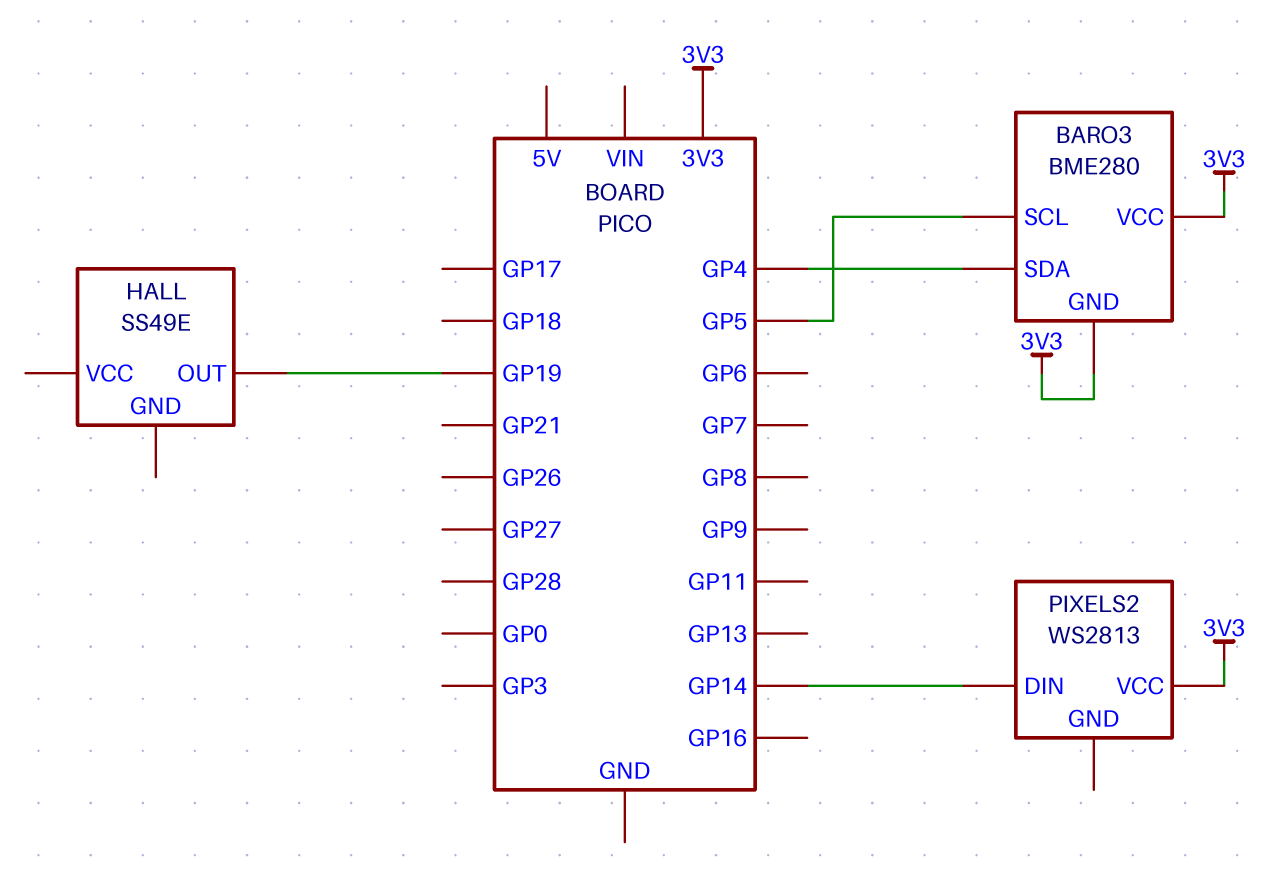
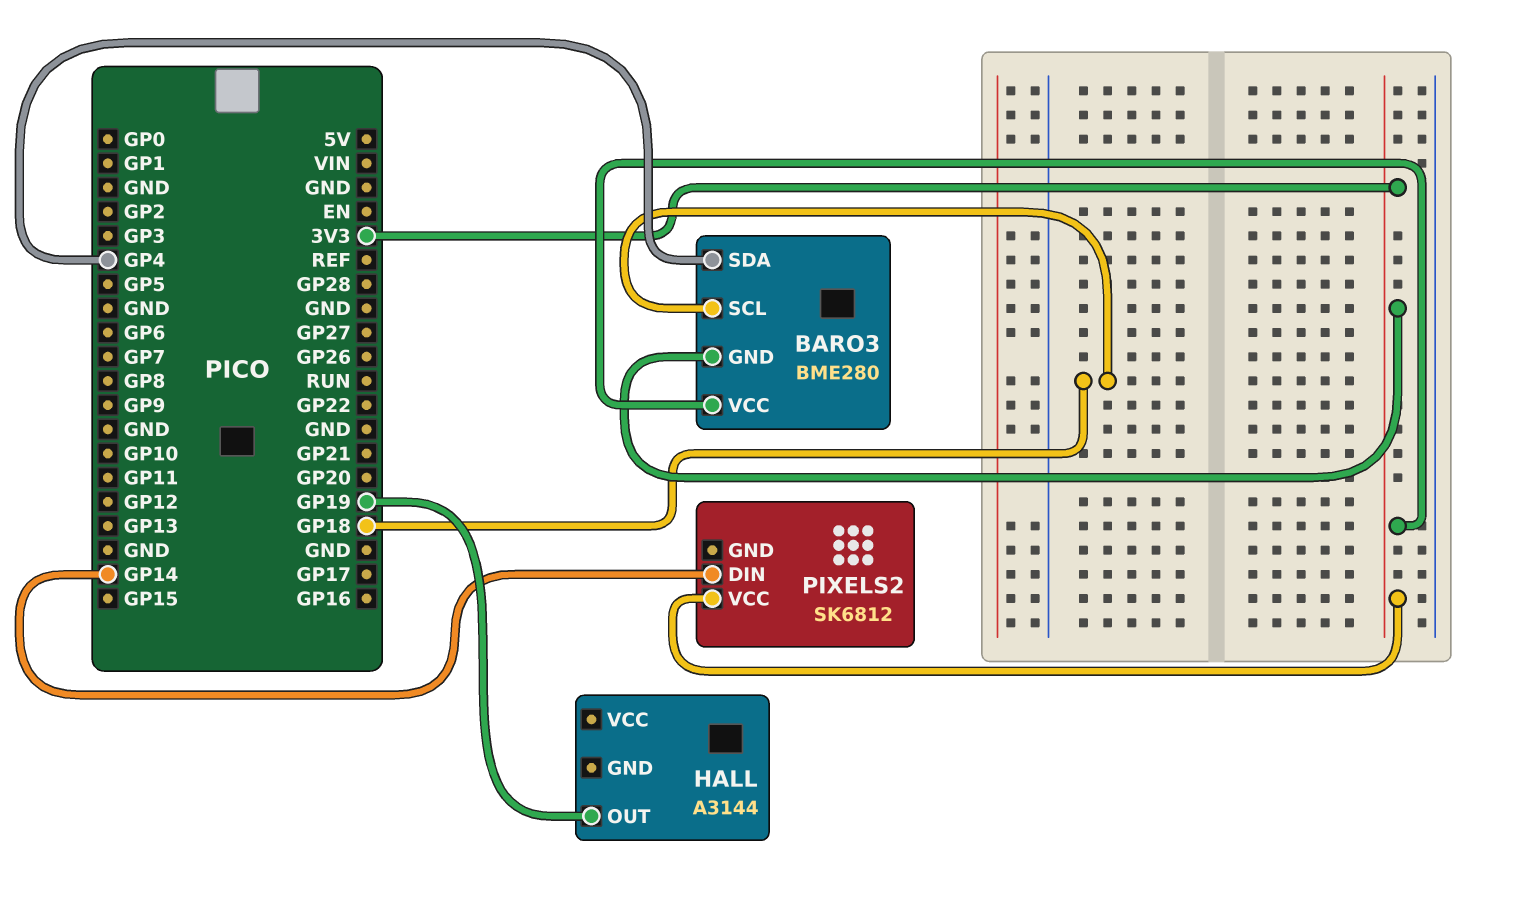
BARO3 pin SCL: GP5 -> GP18
HALL: SS49E -> A3144
PIXELS2: WS2813 -> SK6812

